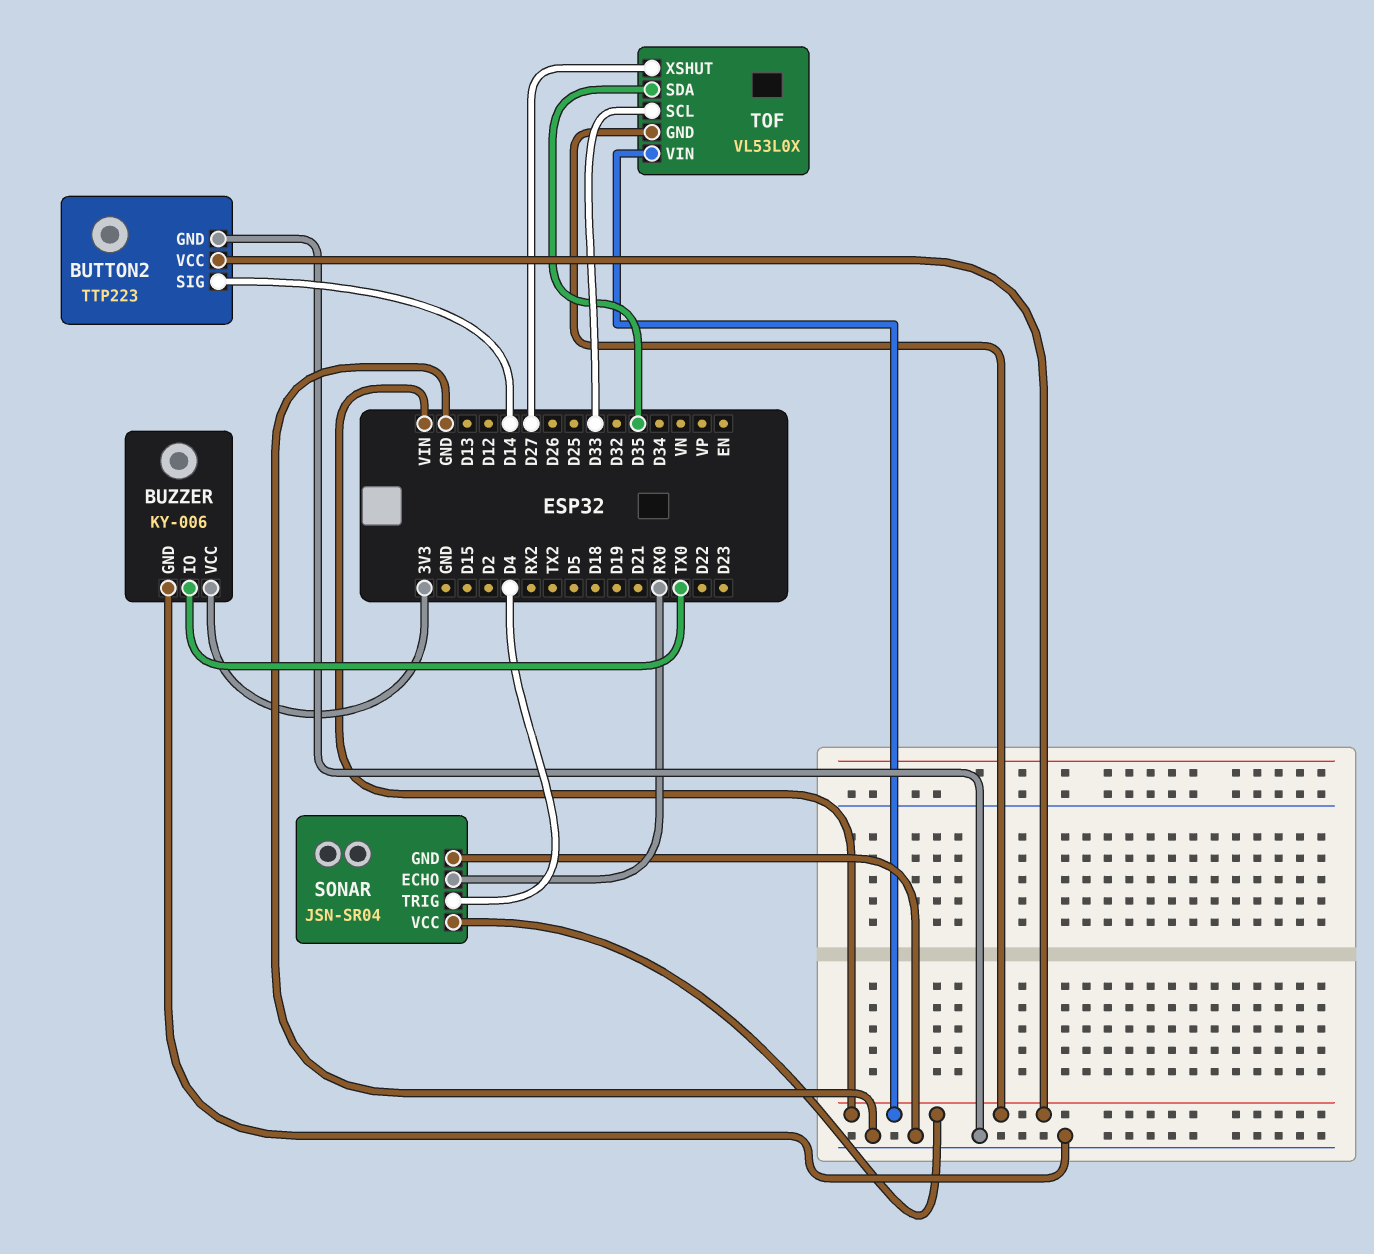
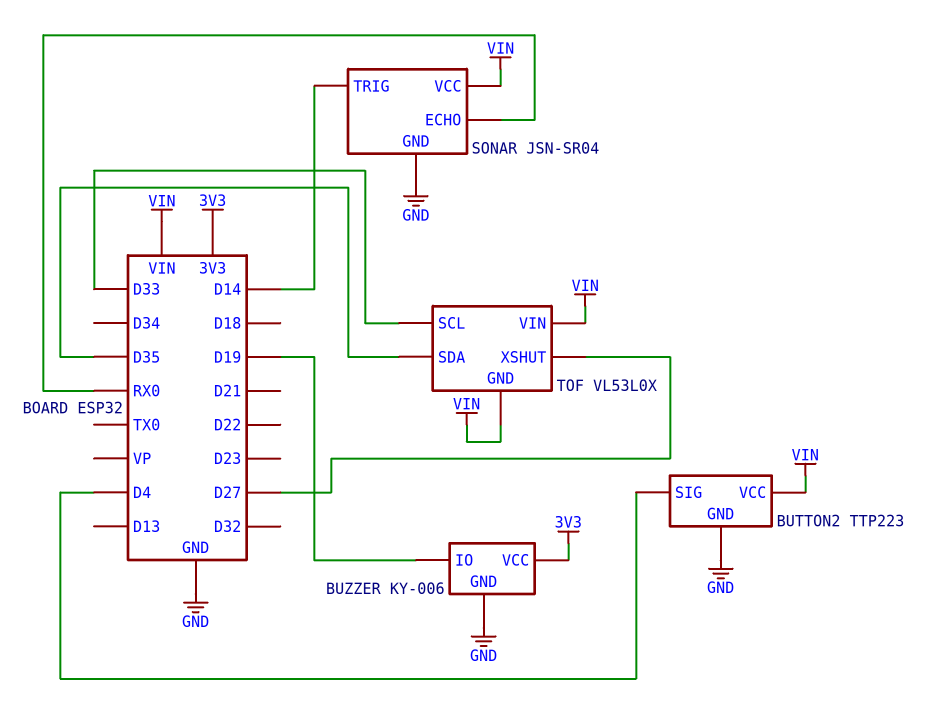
BUTTON2 pin SIG: D14 -> D4
BUZZER pin IO: TX0 -> D19
SONAR pin TRIG: D4 -> D14

